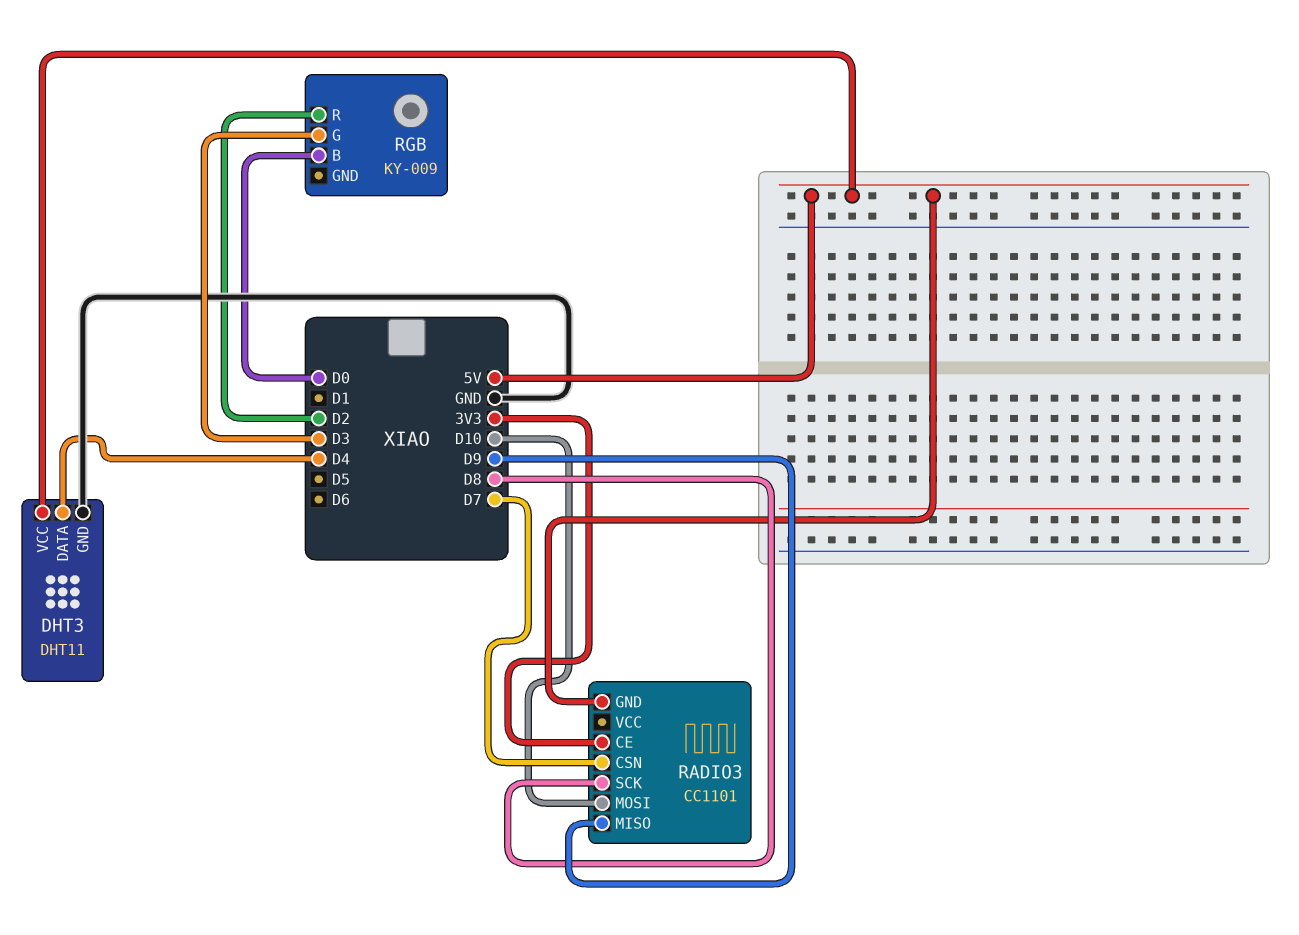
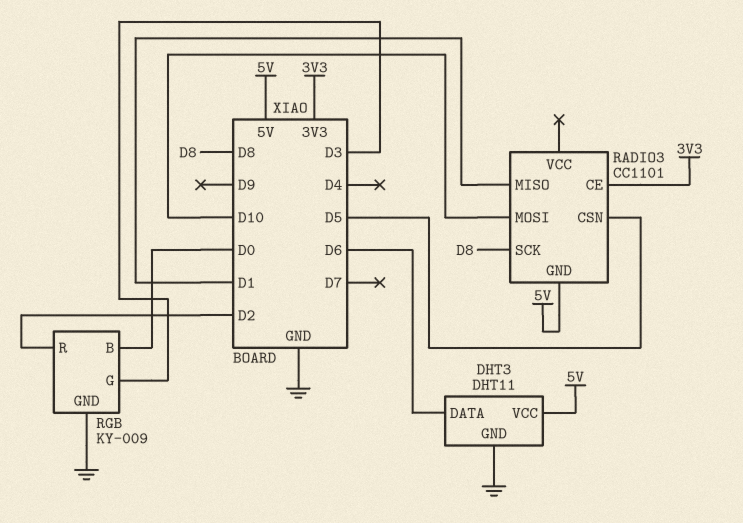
DHT3 pin DATA: D4 -> D6
RADIO3 pin CSN: D7 -> D5
RADIO3 pin MISO: D9 -> D1
RGB pin GND: none -> GND

